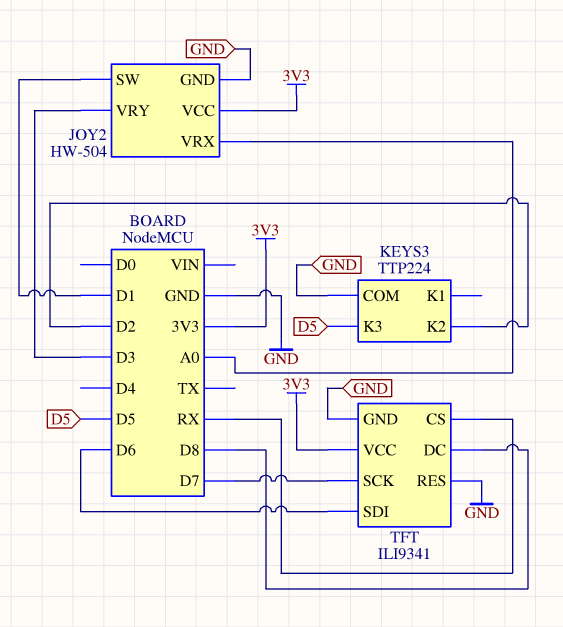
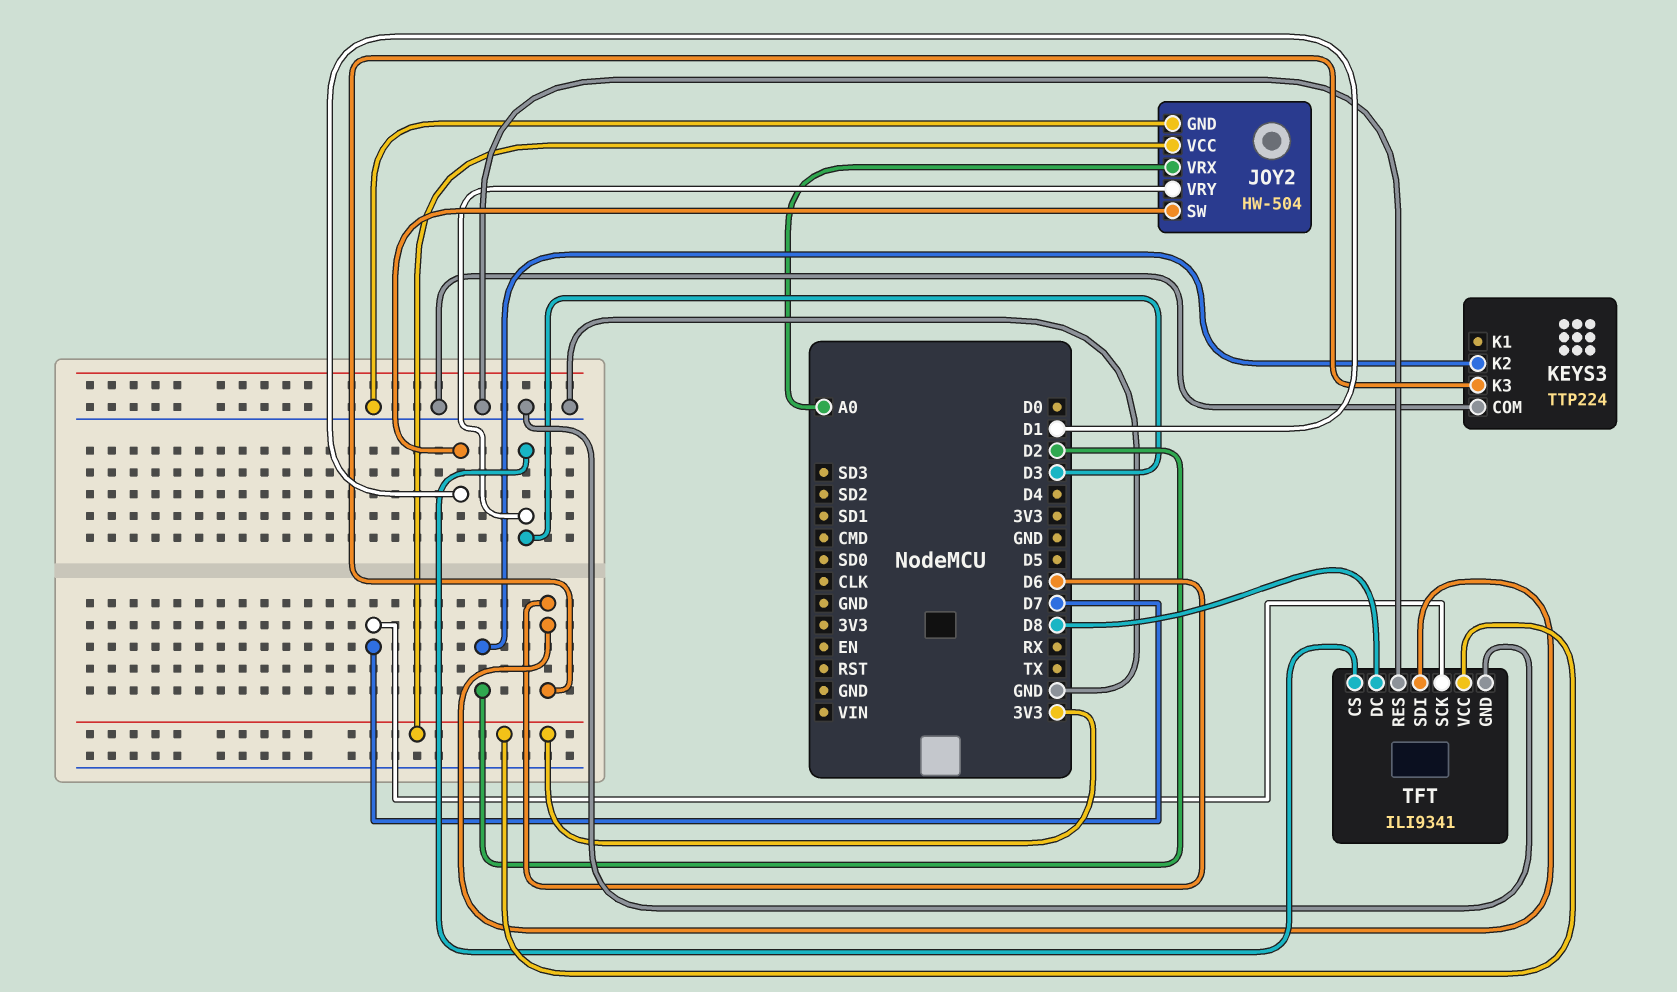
KEYS3 pin K3: D5 -> D6
TFT pin CS: RX -> D3

